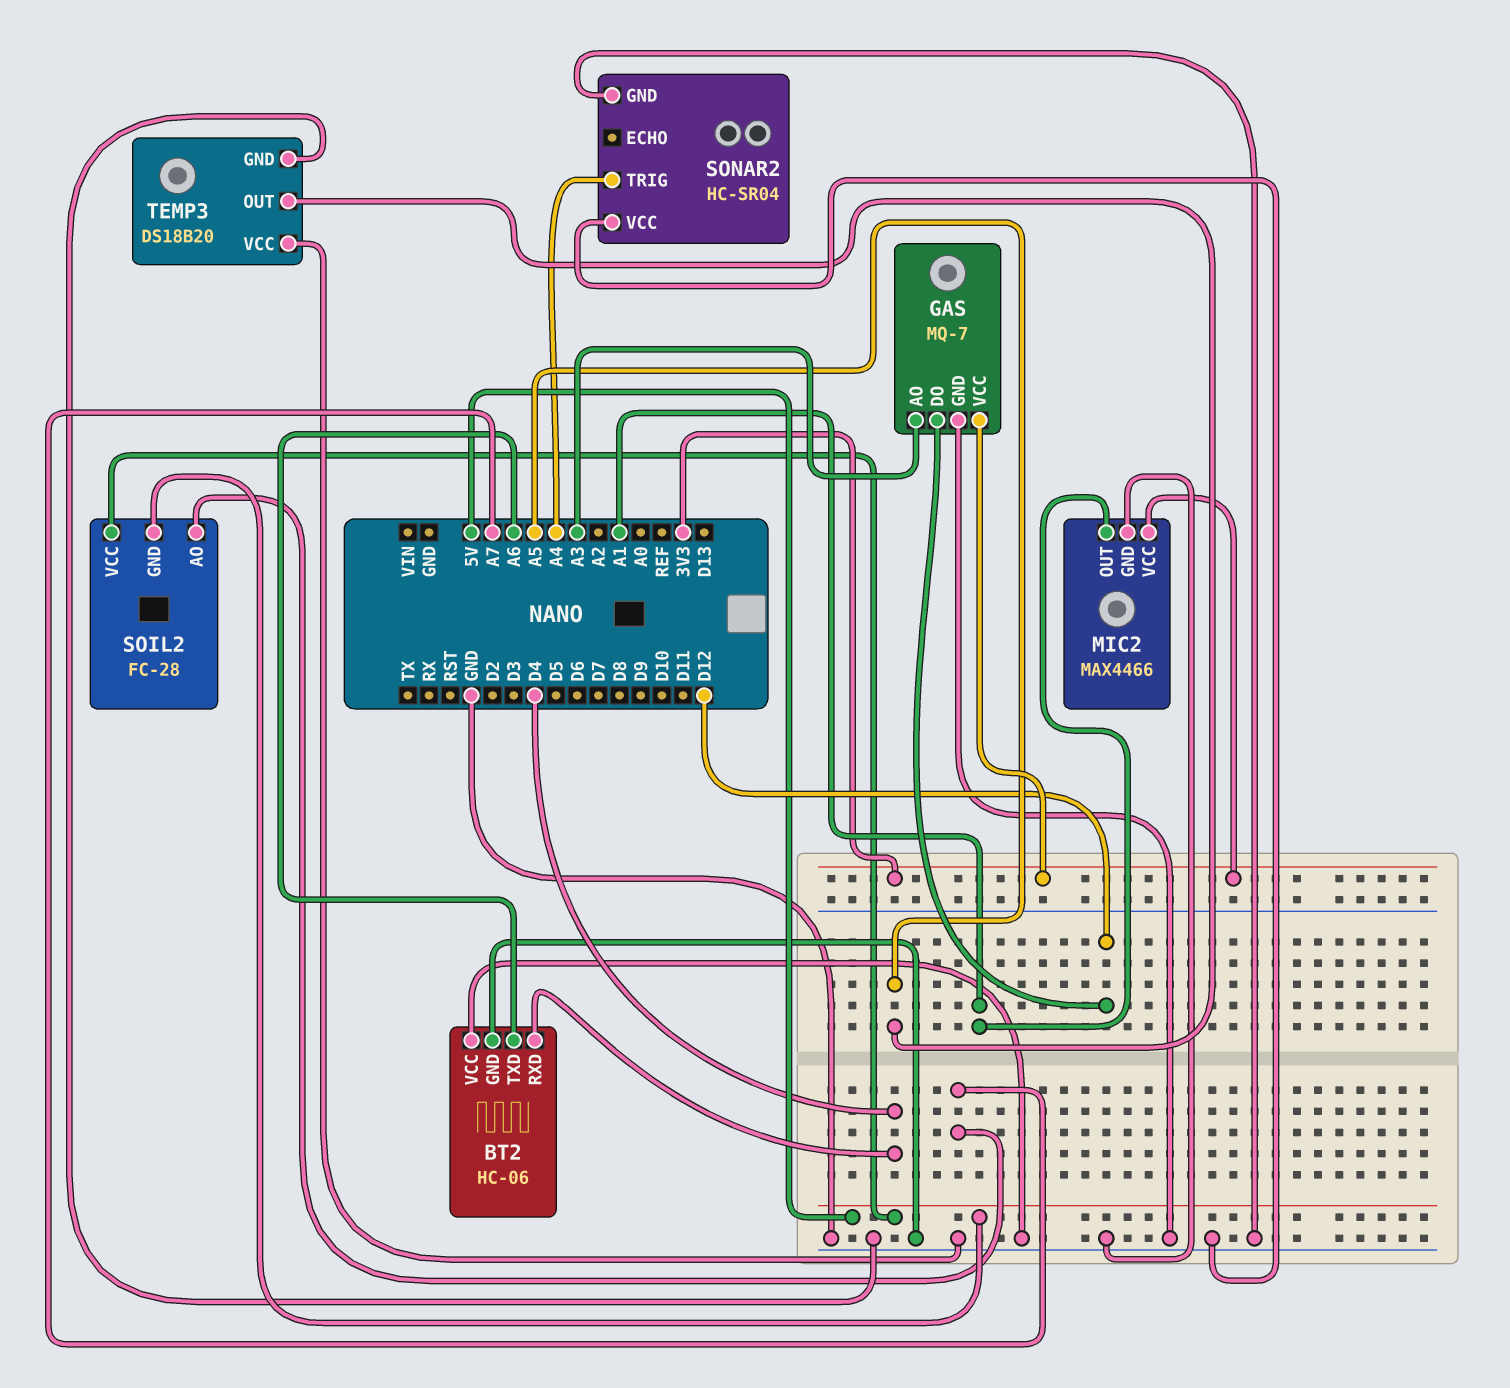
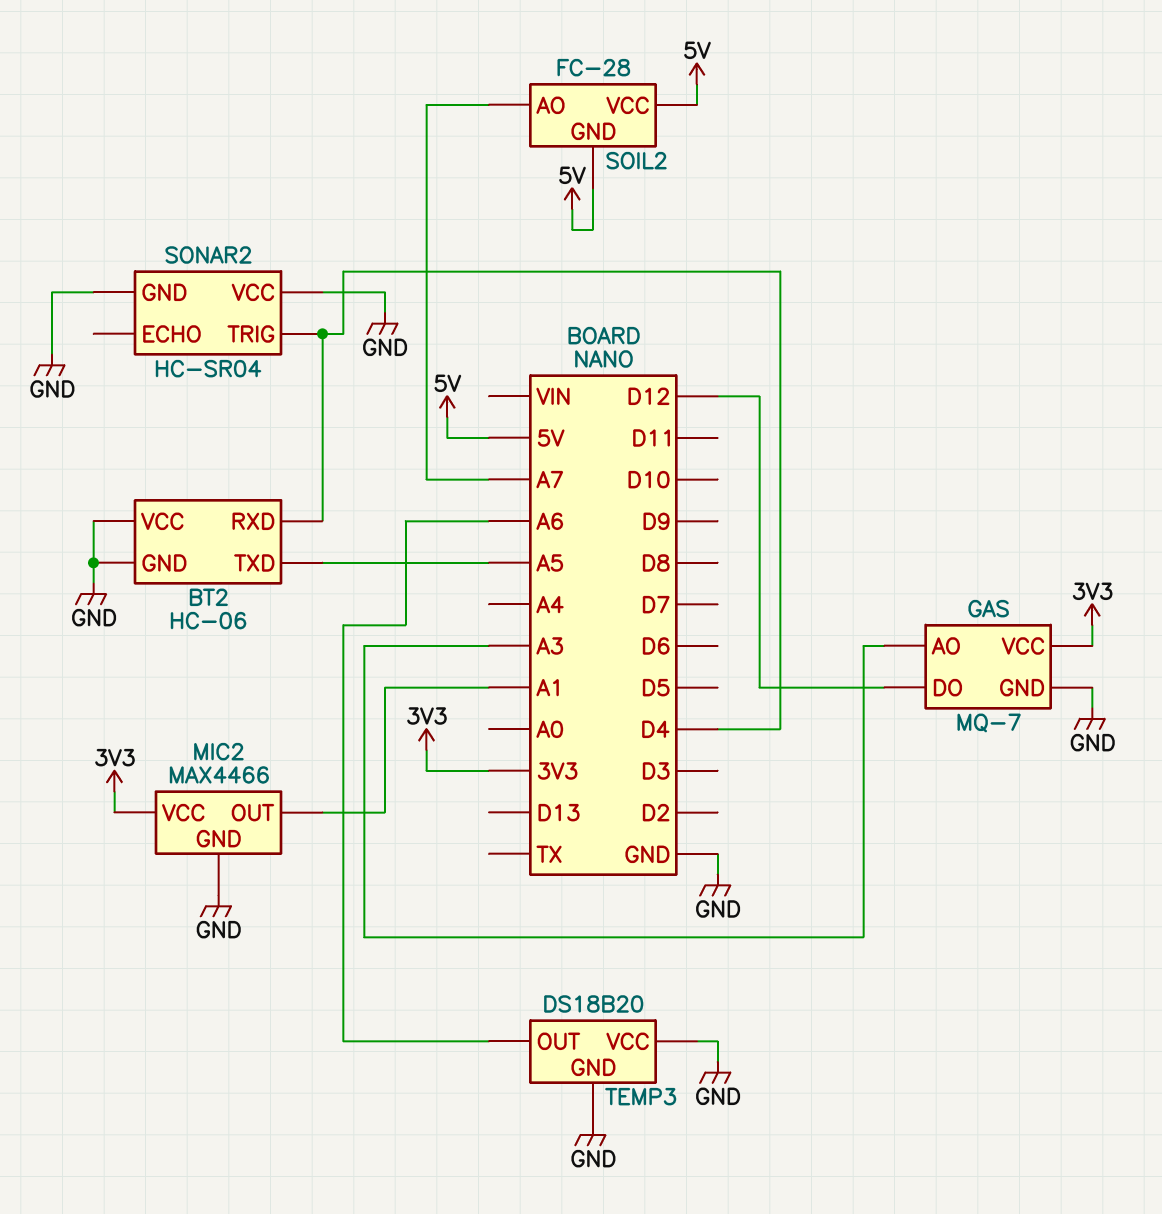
BT2 pin TXD: A6 -> A5
SONAR2 pin TRIG: A4 -> D4
TEMP3 pin OUT: A5 -> A6

